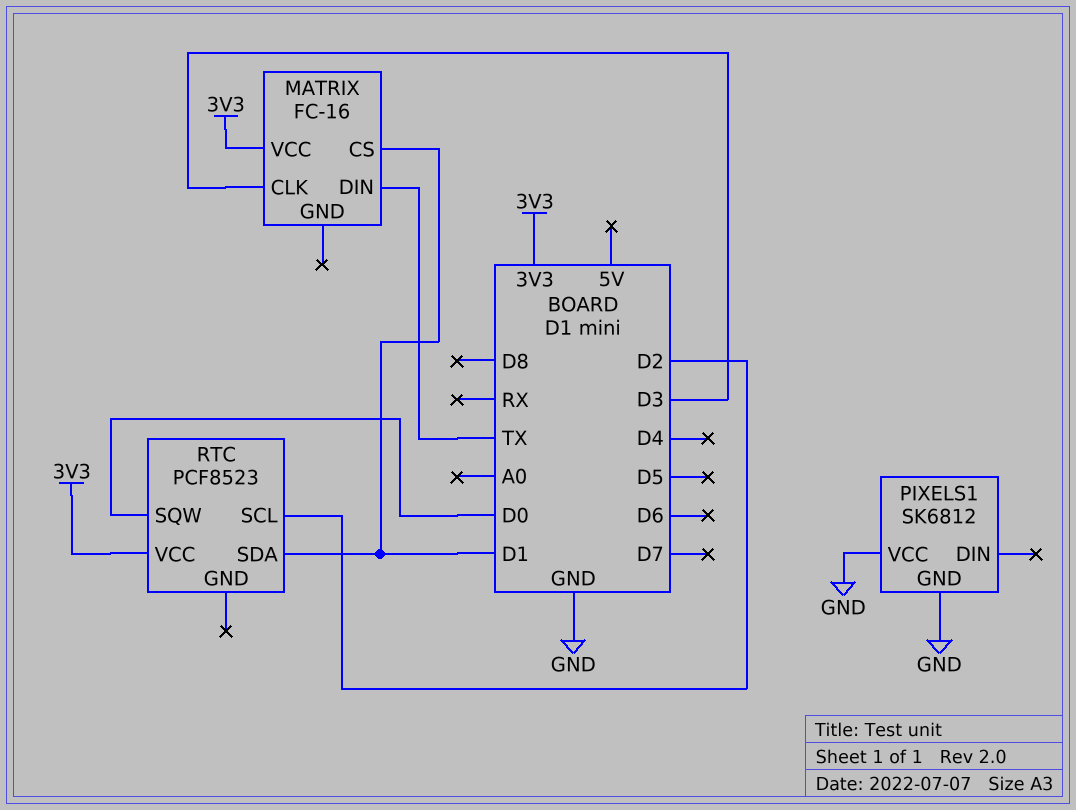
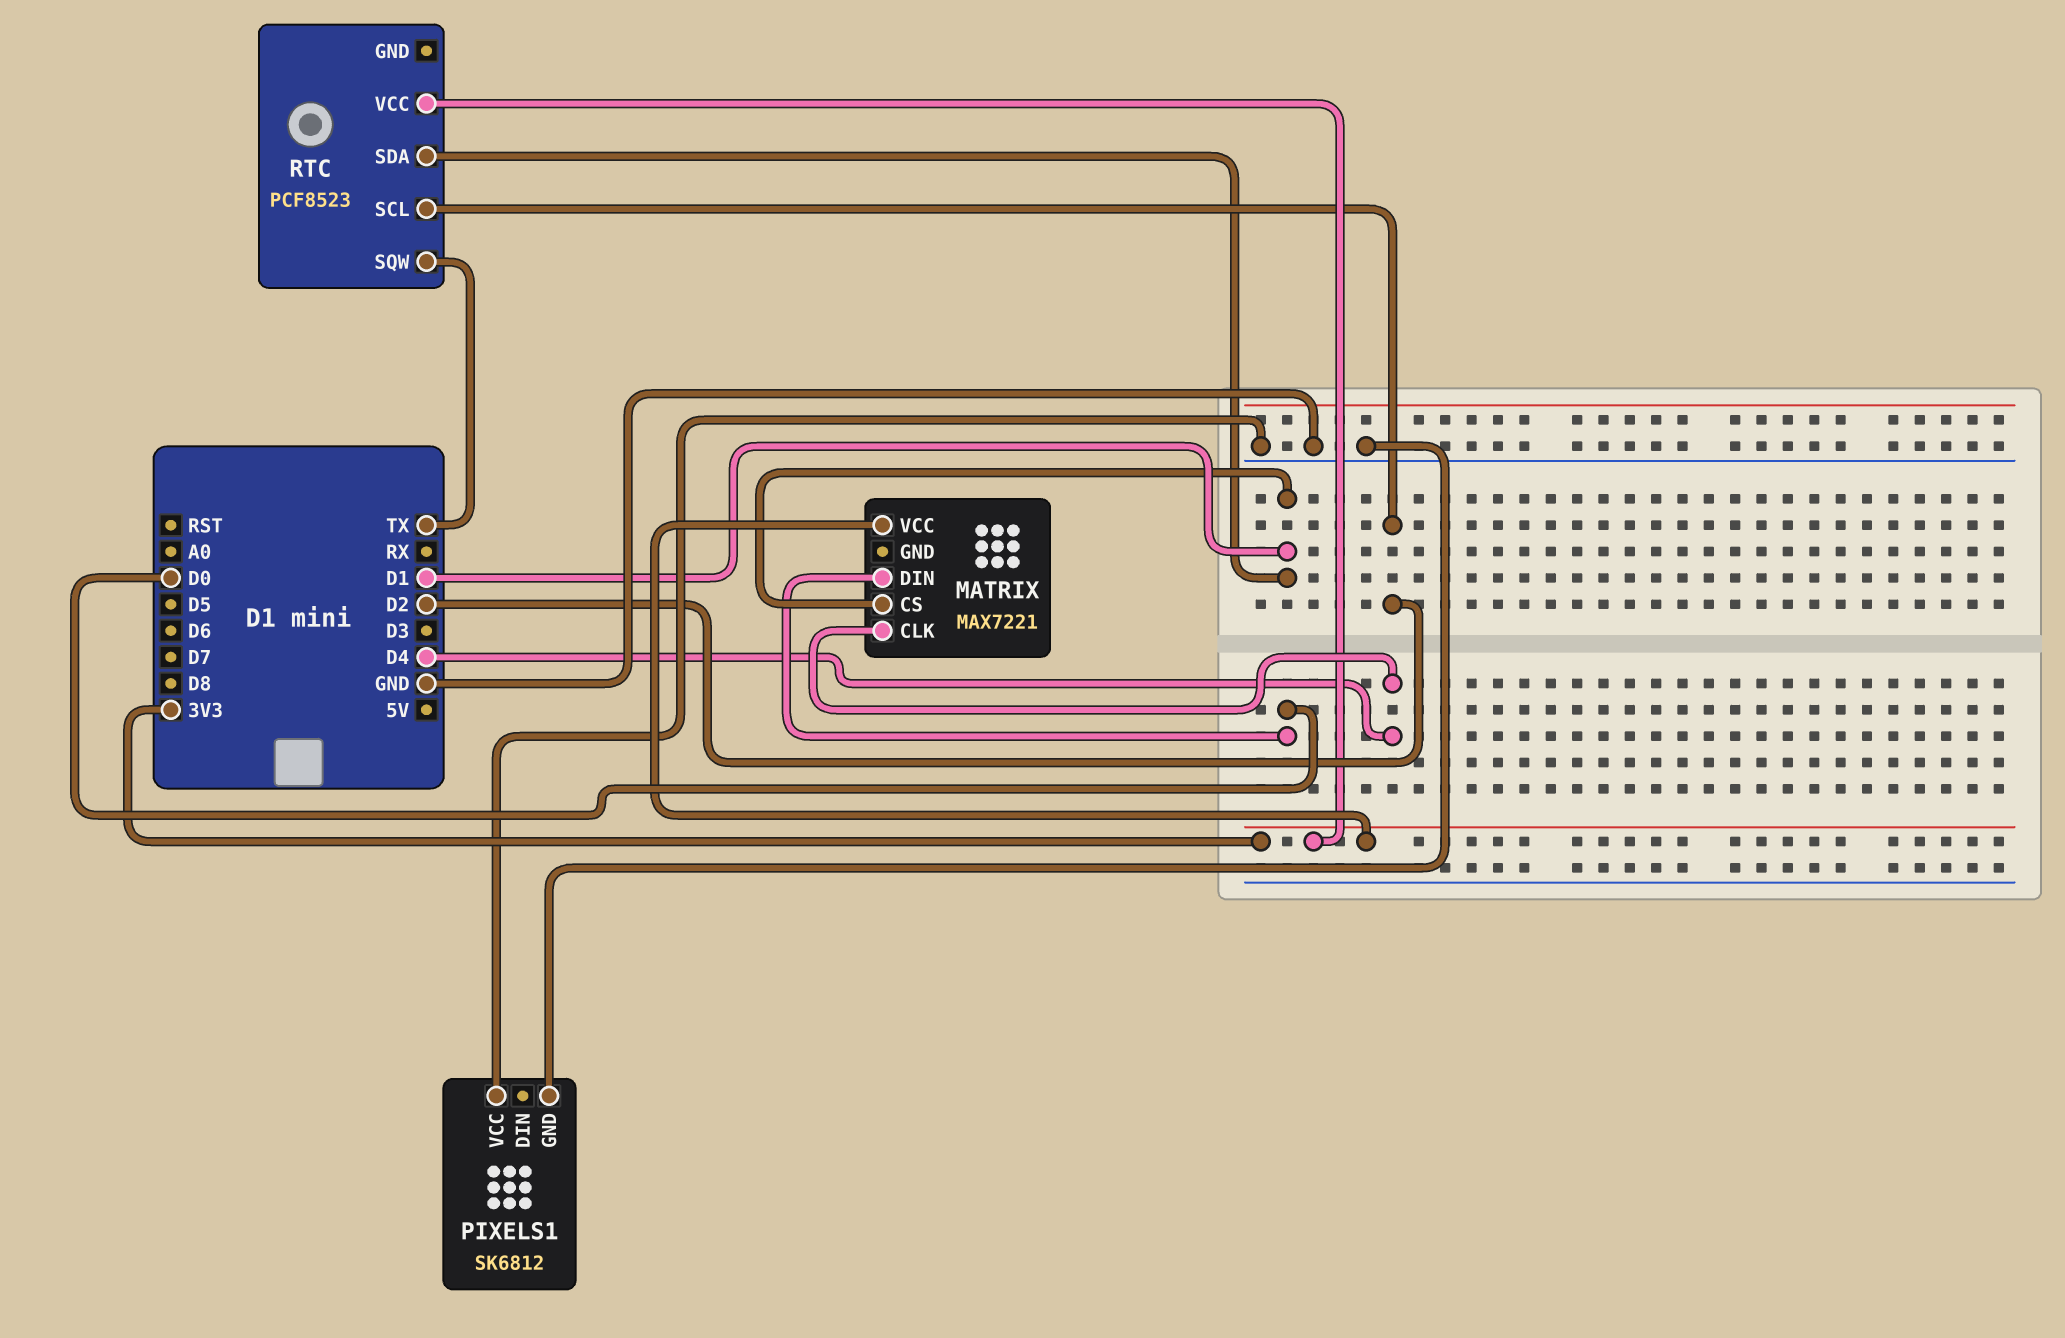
MATRIX: FC-16 -> MAX7221
MATRIX pin CLK: D3 -> D4
MATRIX pin DIN: TX -> D0
RTC pin SQW: D0 -> TX

